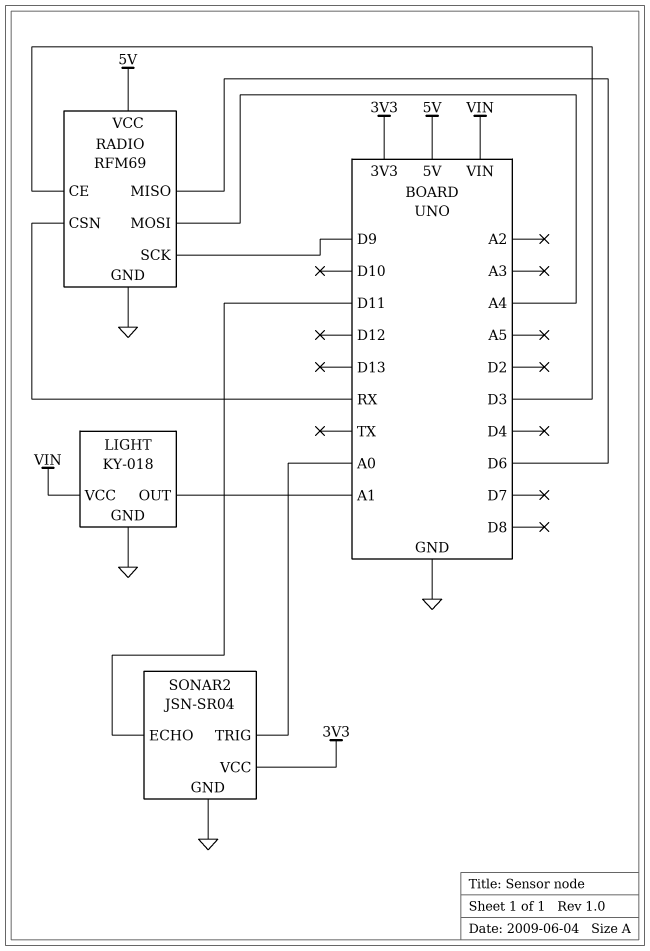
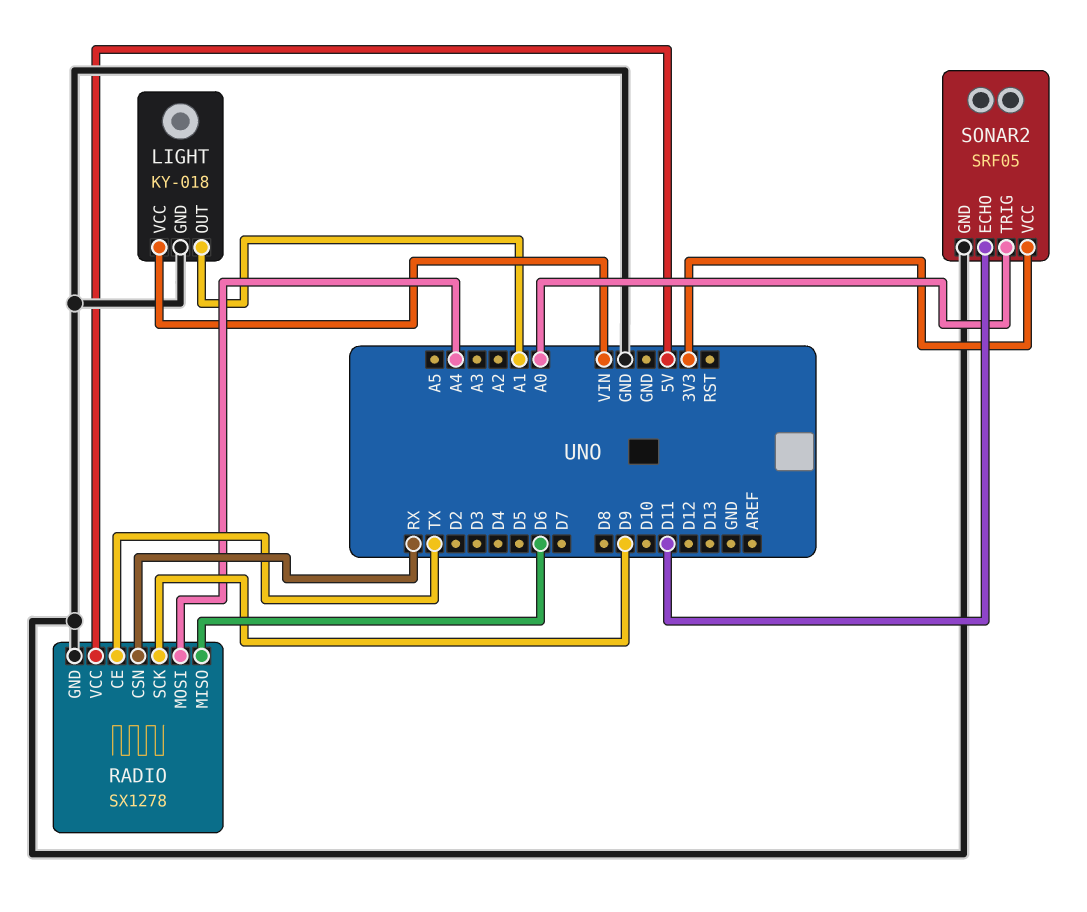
RADIO: RFM69 -> SX1278
RADIO pin CE: D3 -> TX
SONAR2: JSN-SR04 -> SRF05

